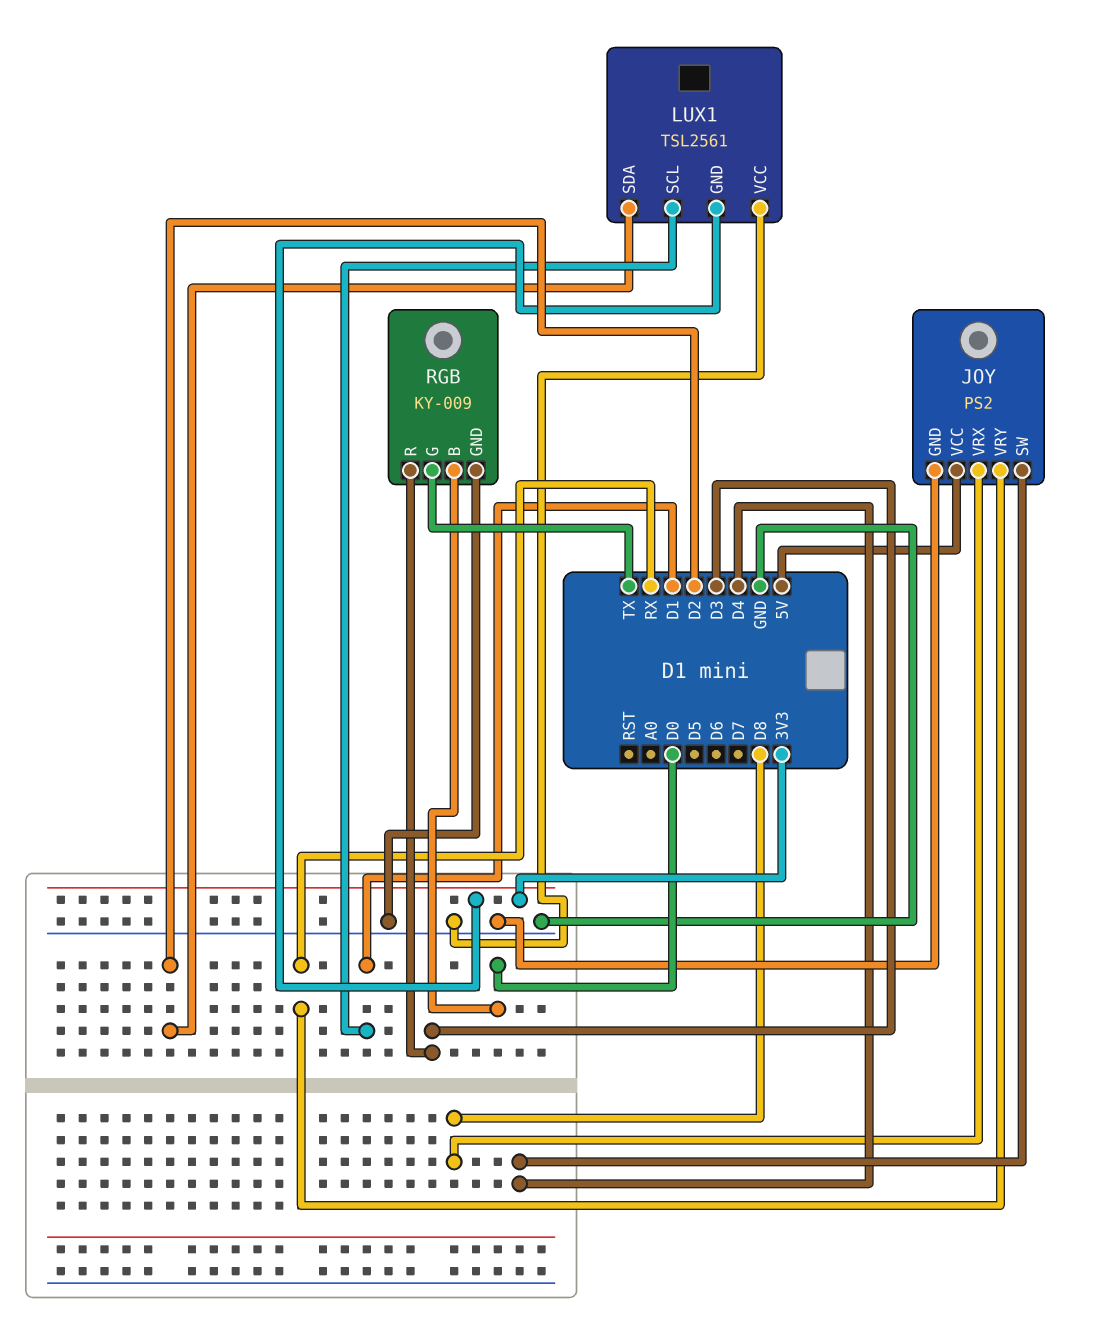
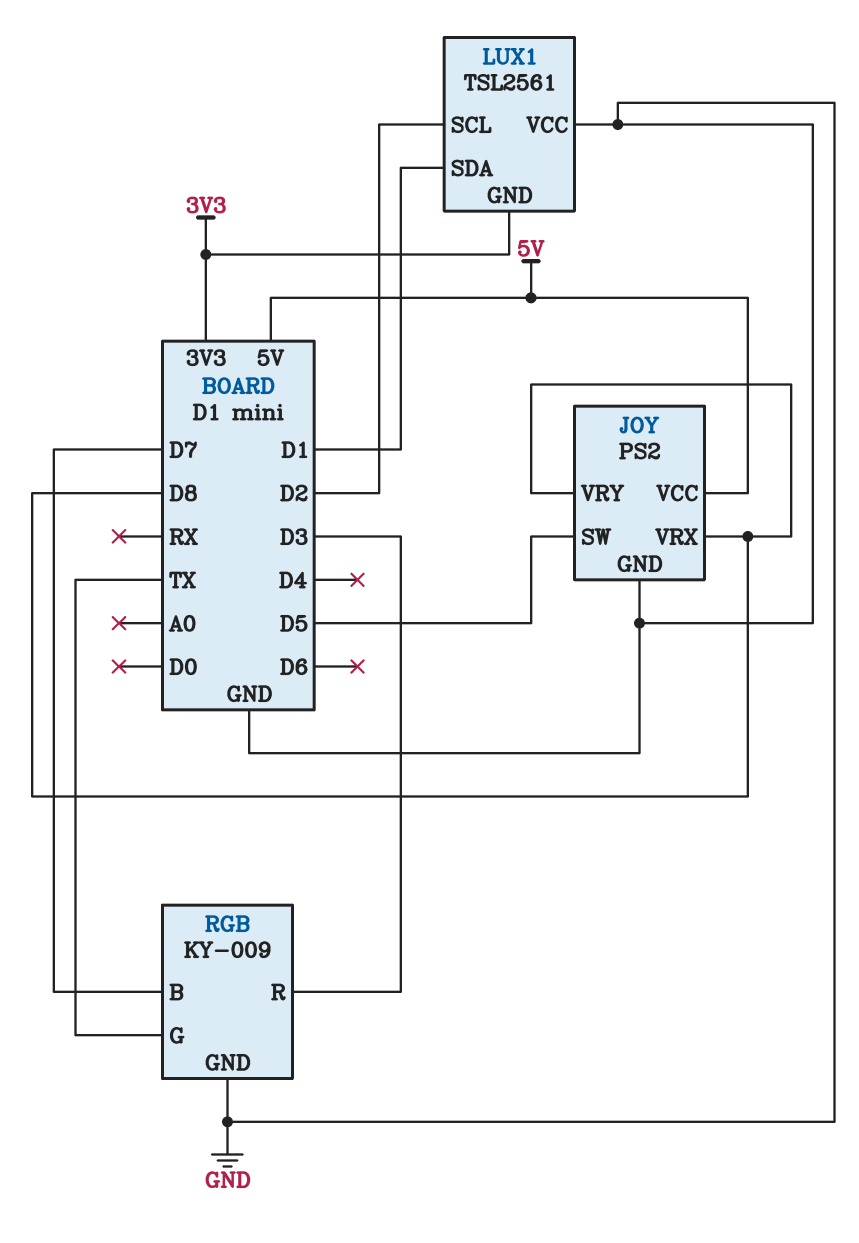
JOY pin SW: D4 -> D5
JOY pin VRY: RX -> D8
LUX1 pin SCL: D1 -> D2
LUX1 pin SDA: D2 -> D1
RGB pin B: D0 -> D7

